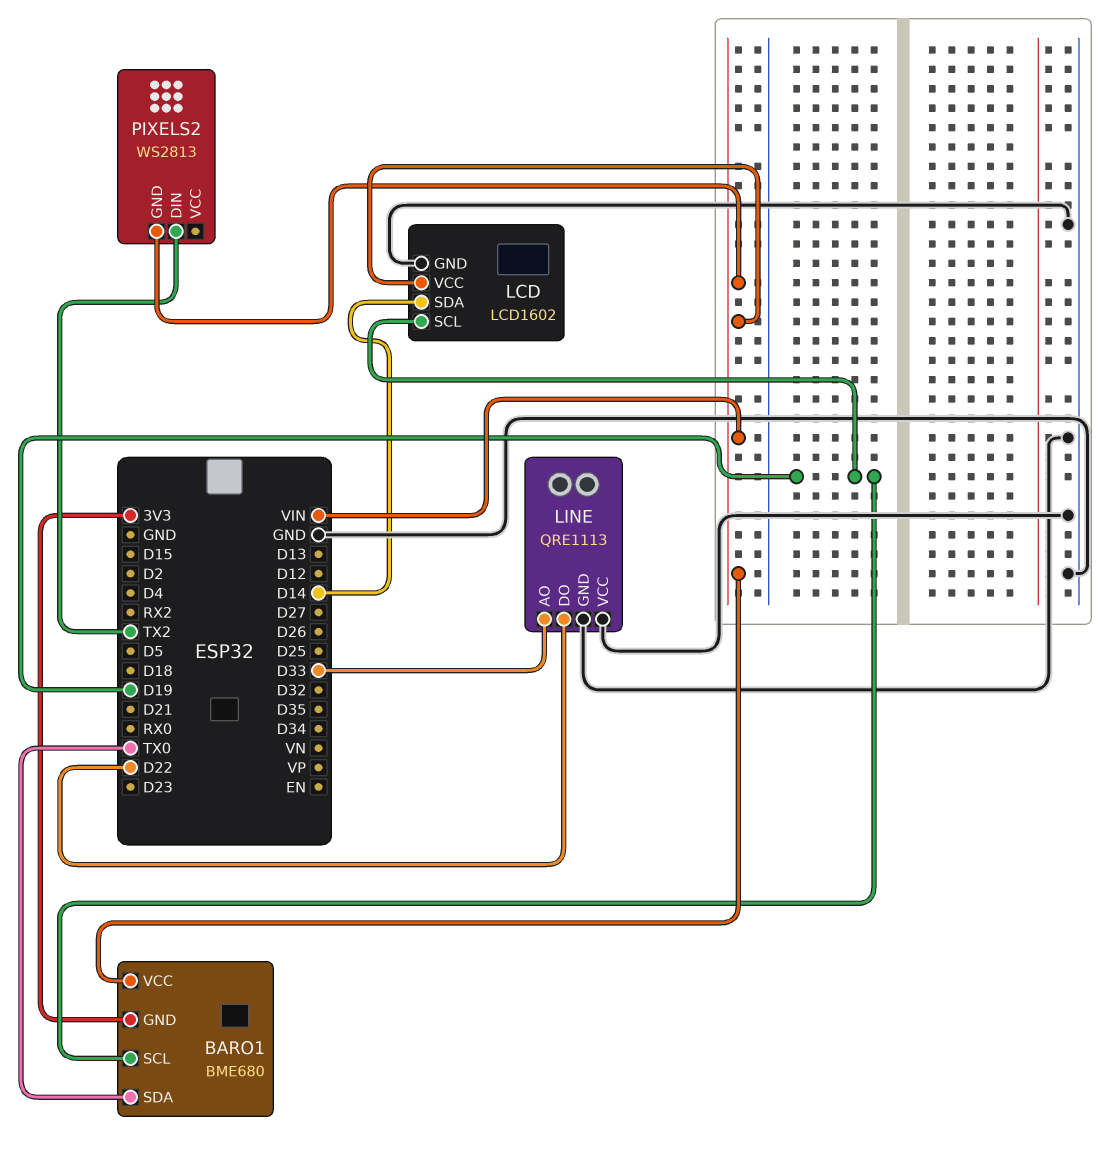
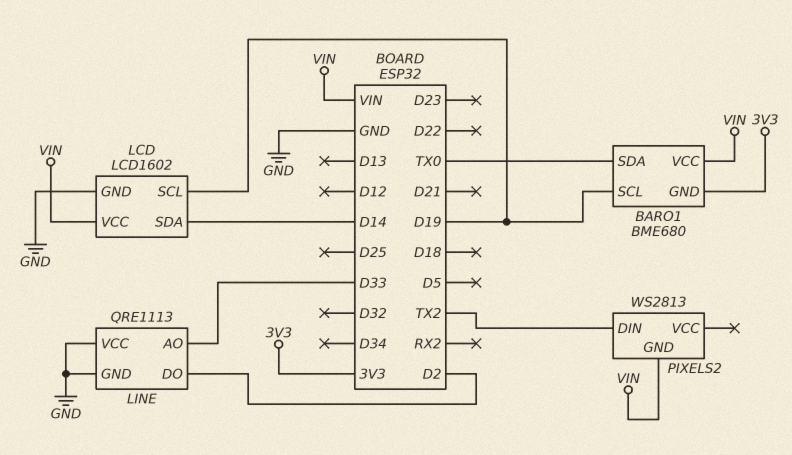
LINE pin DO: D22 -> D2

